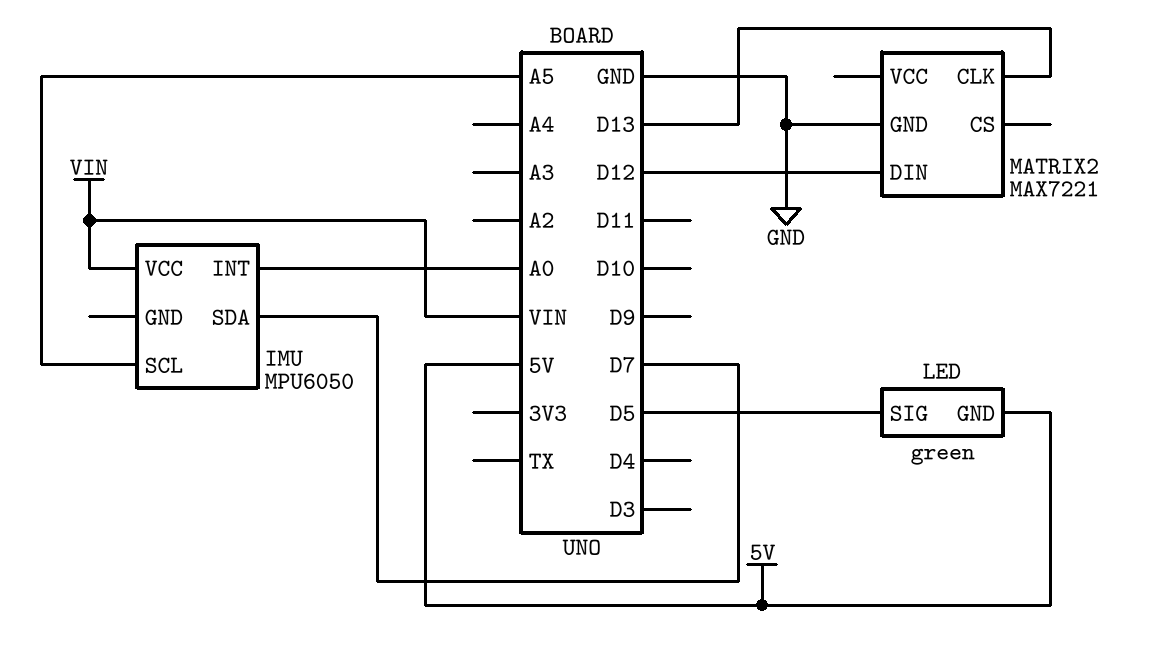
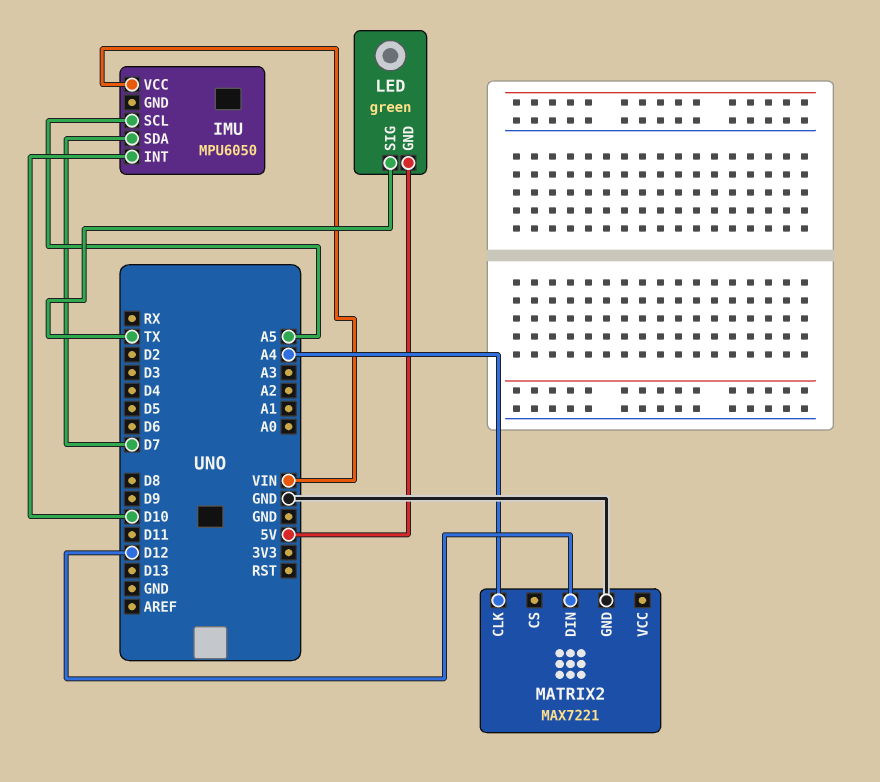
IMU pin INT: A0 -> D10
LED pin SIG: D5 -> TX
MATRIX2 pin CLK: D13 -> A4

